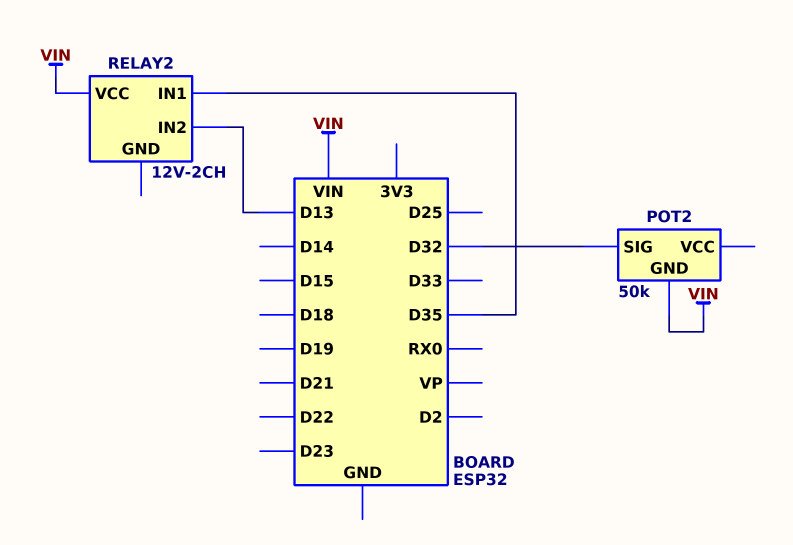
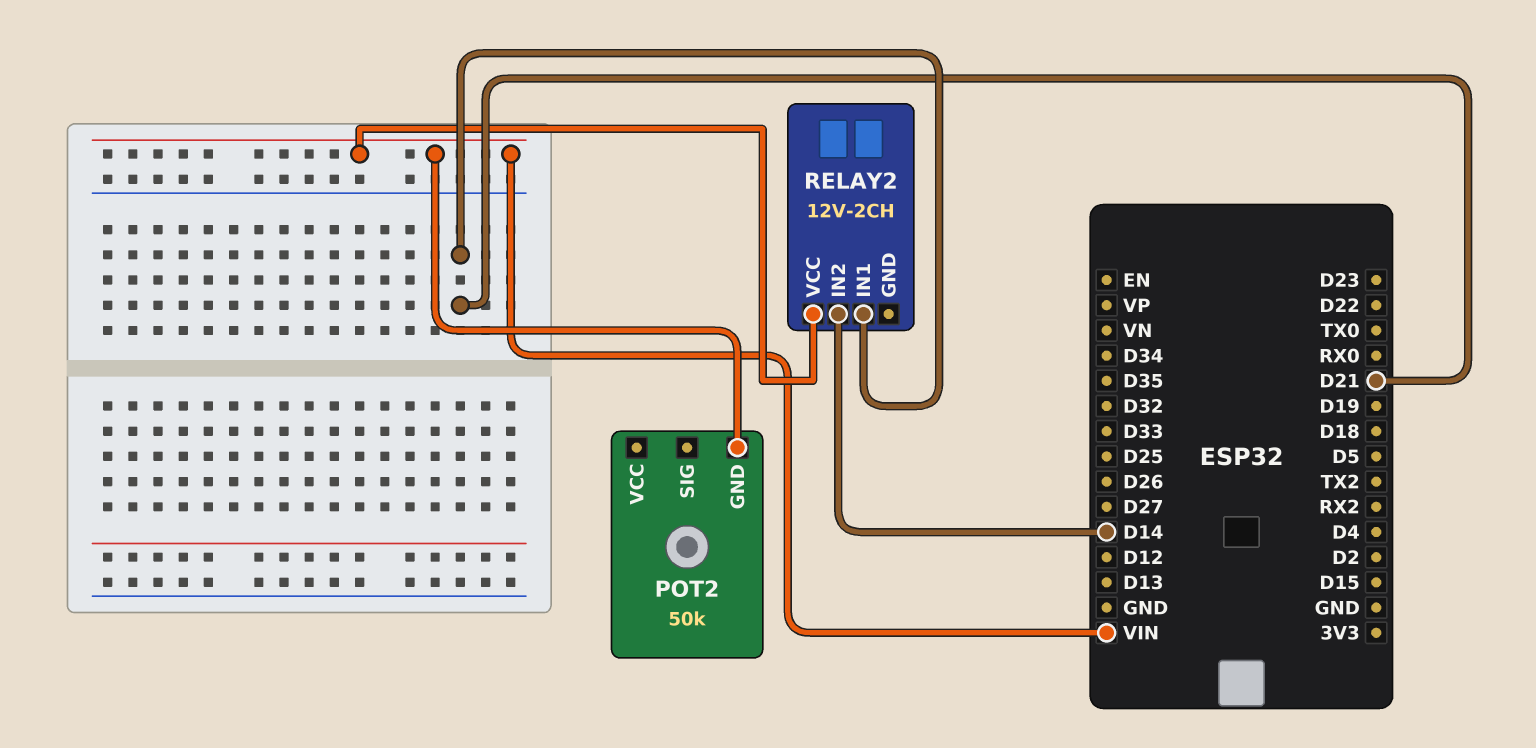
POT2 pin SIG: D32 -> none
RELAY2 pin IN1: D35 -> D21
RELAY2 pin IN2: D13 -> D14

